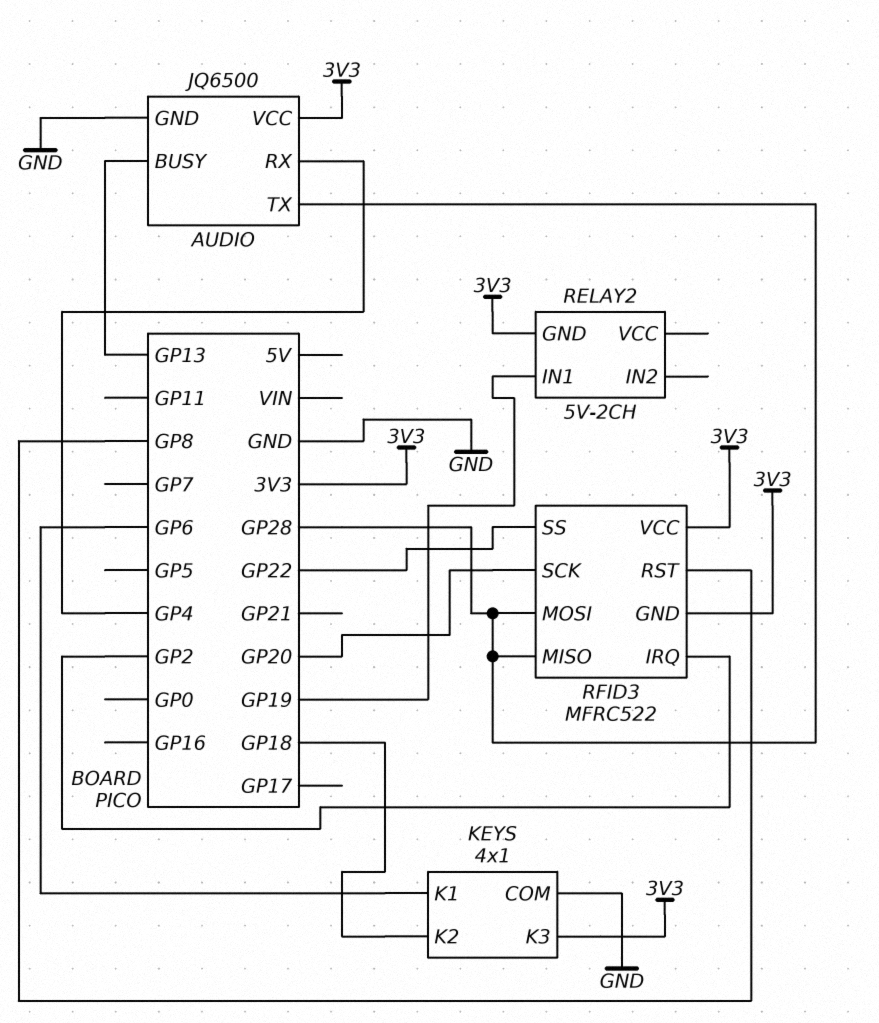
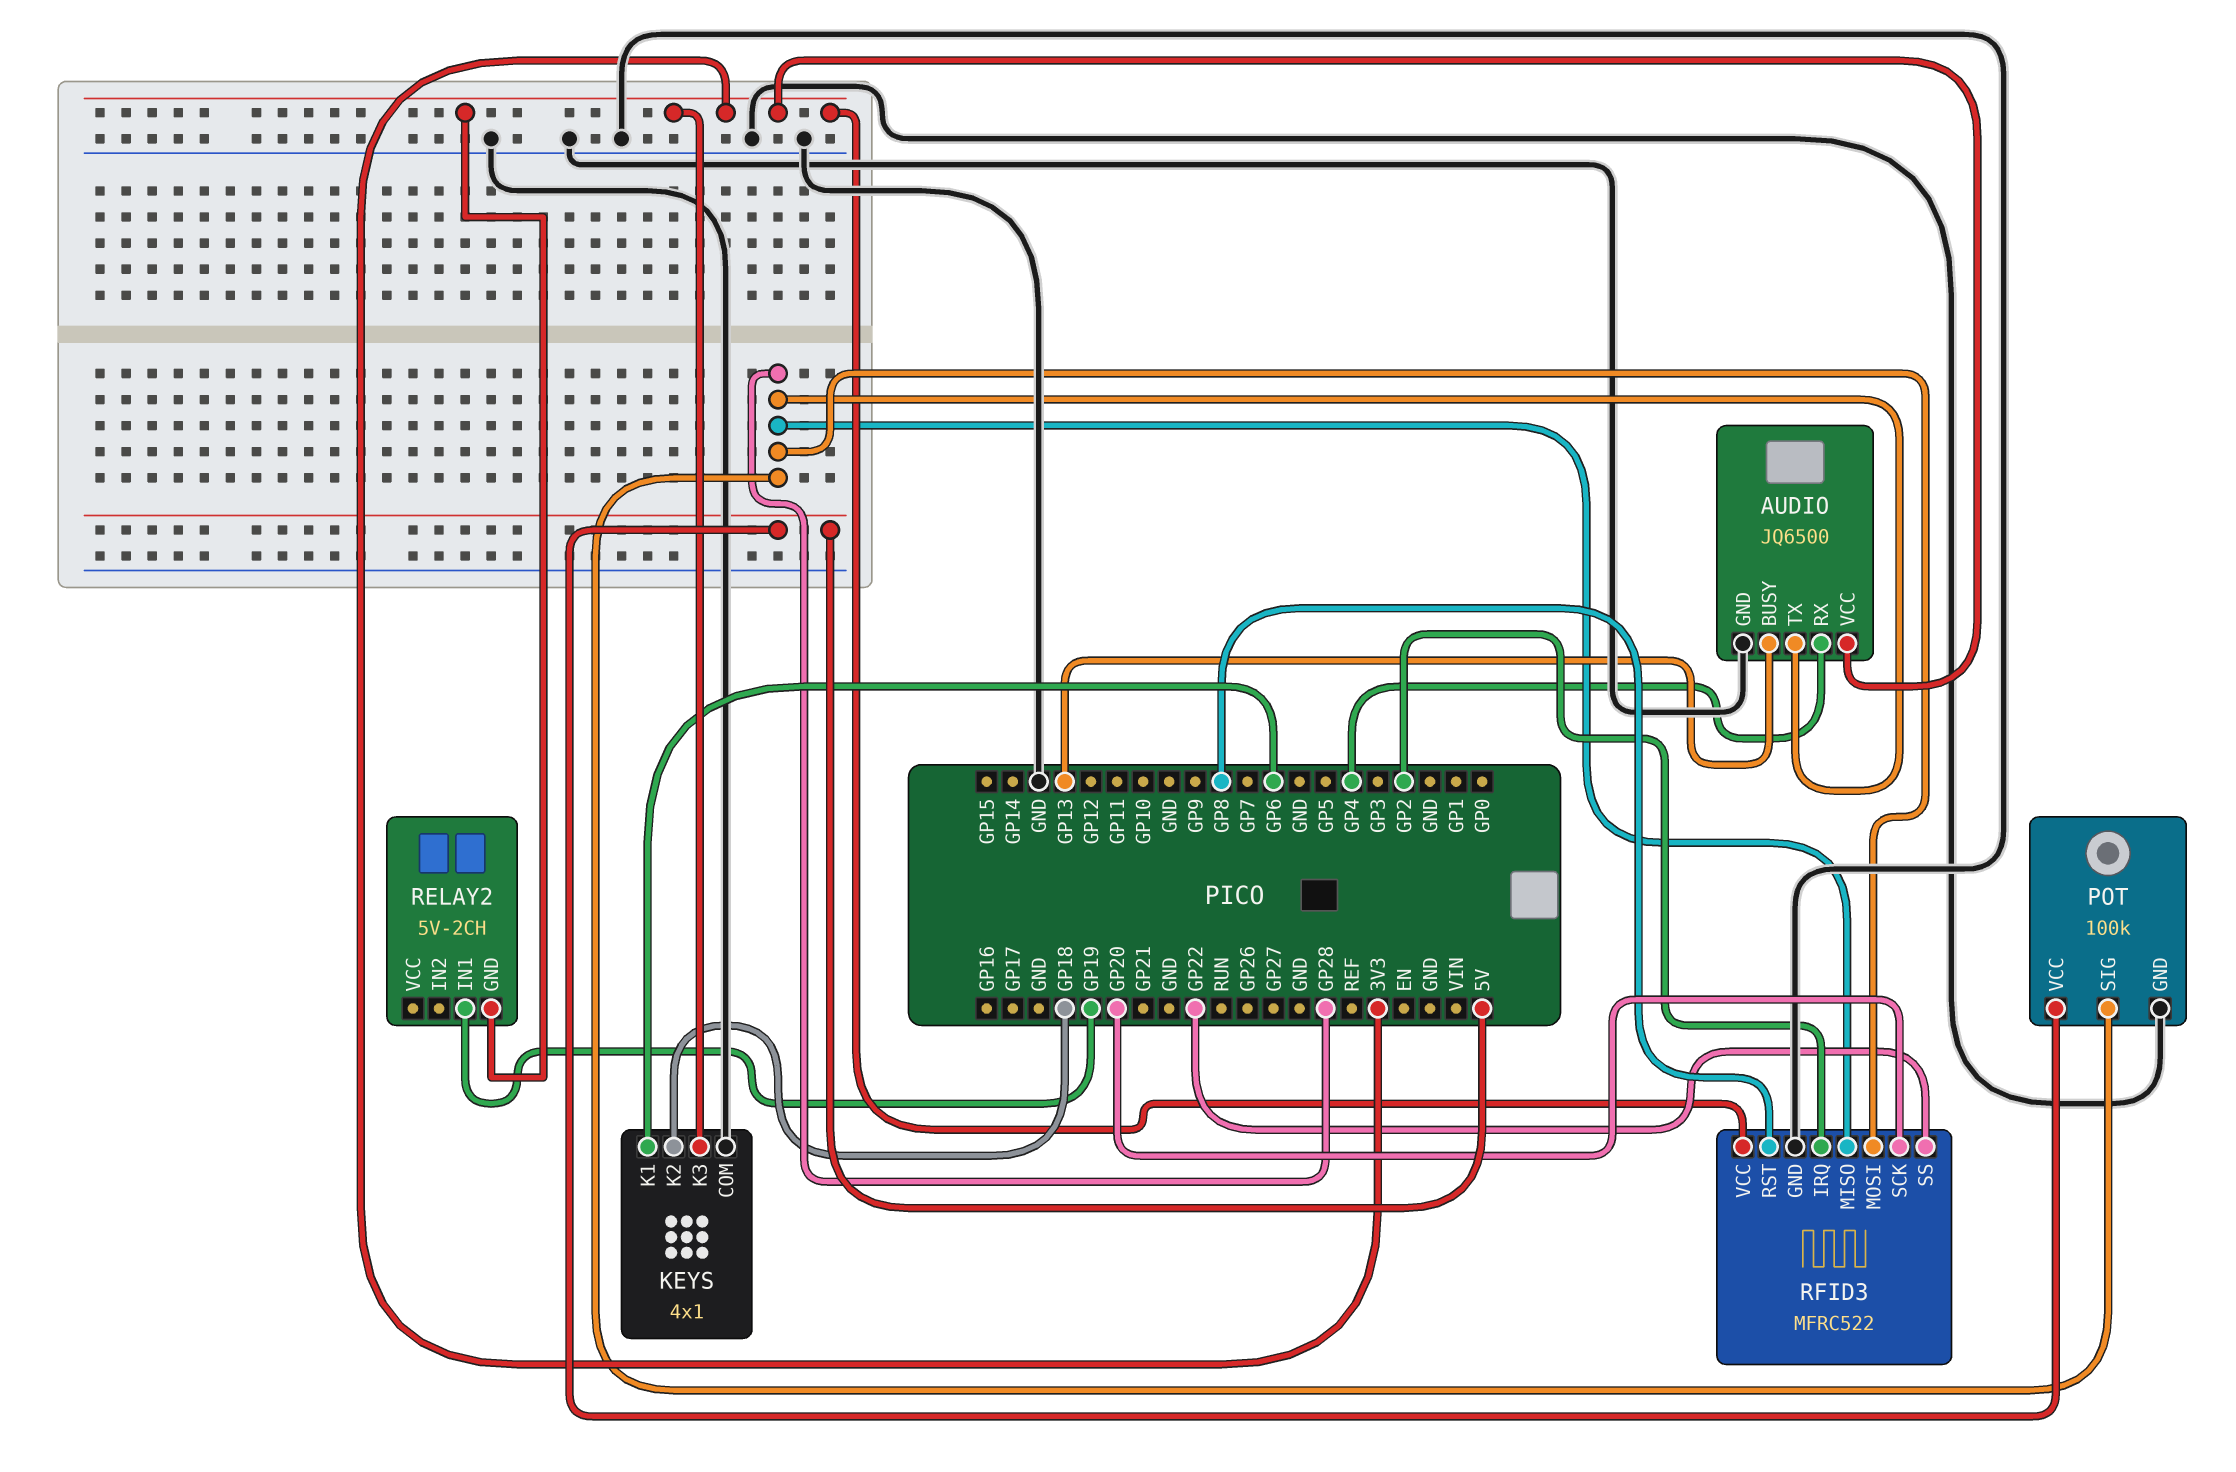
POT: none -> 100k
POT pin GND: none -> GND
POT pin SIG: none -> GP28
POT pin VCC: none -> 5V
RFID3 pin GND: 3V3 -> GND

